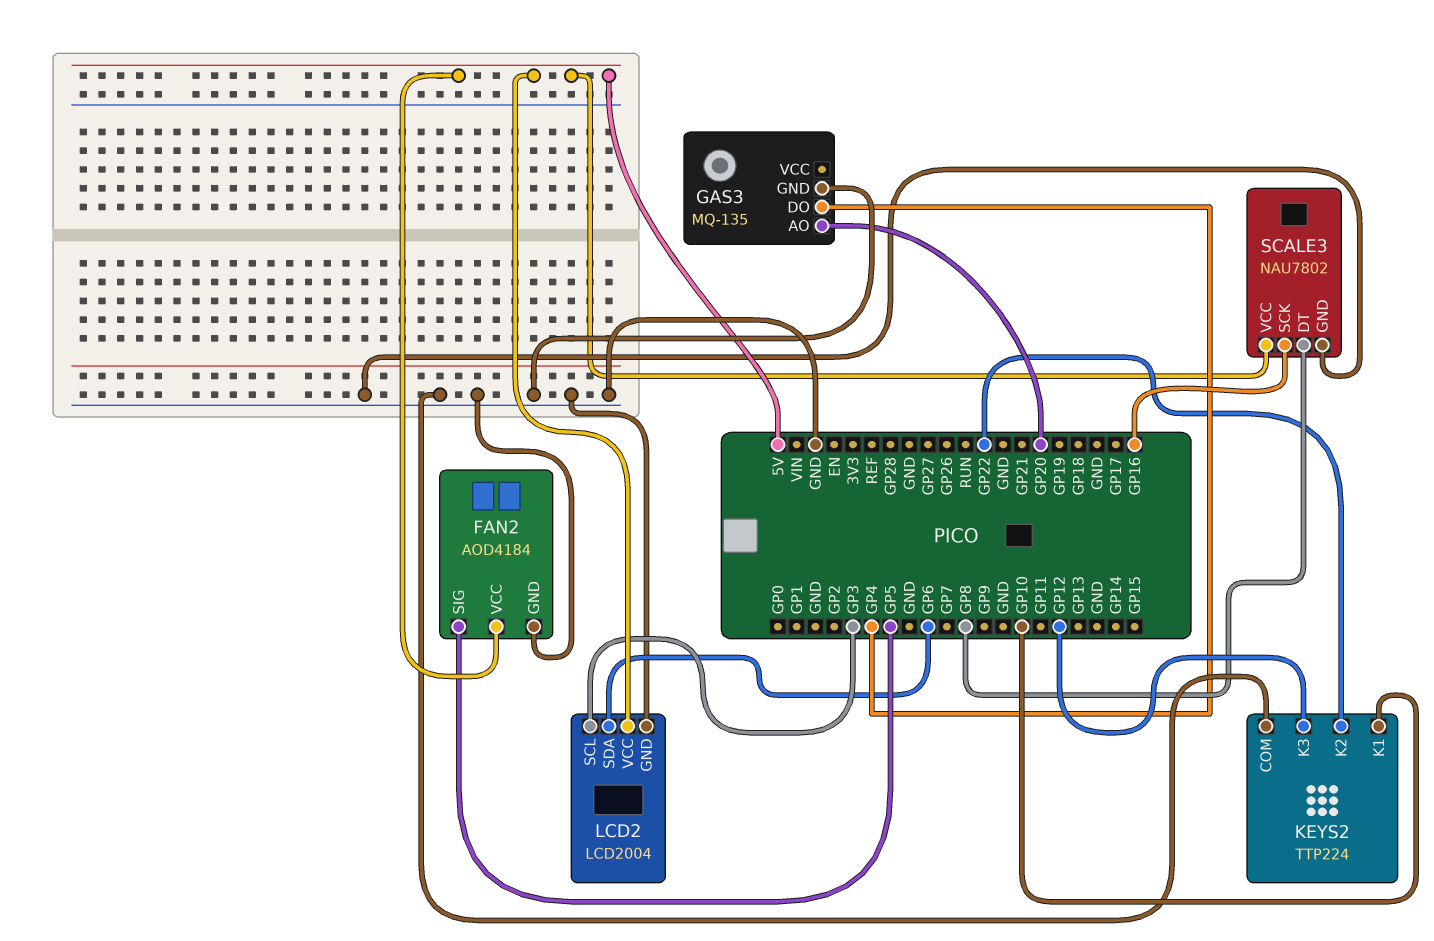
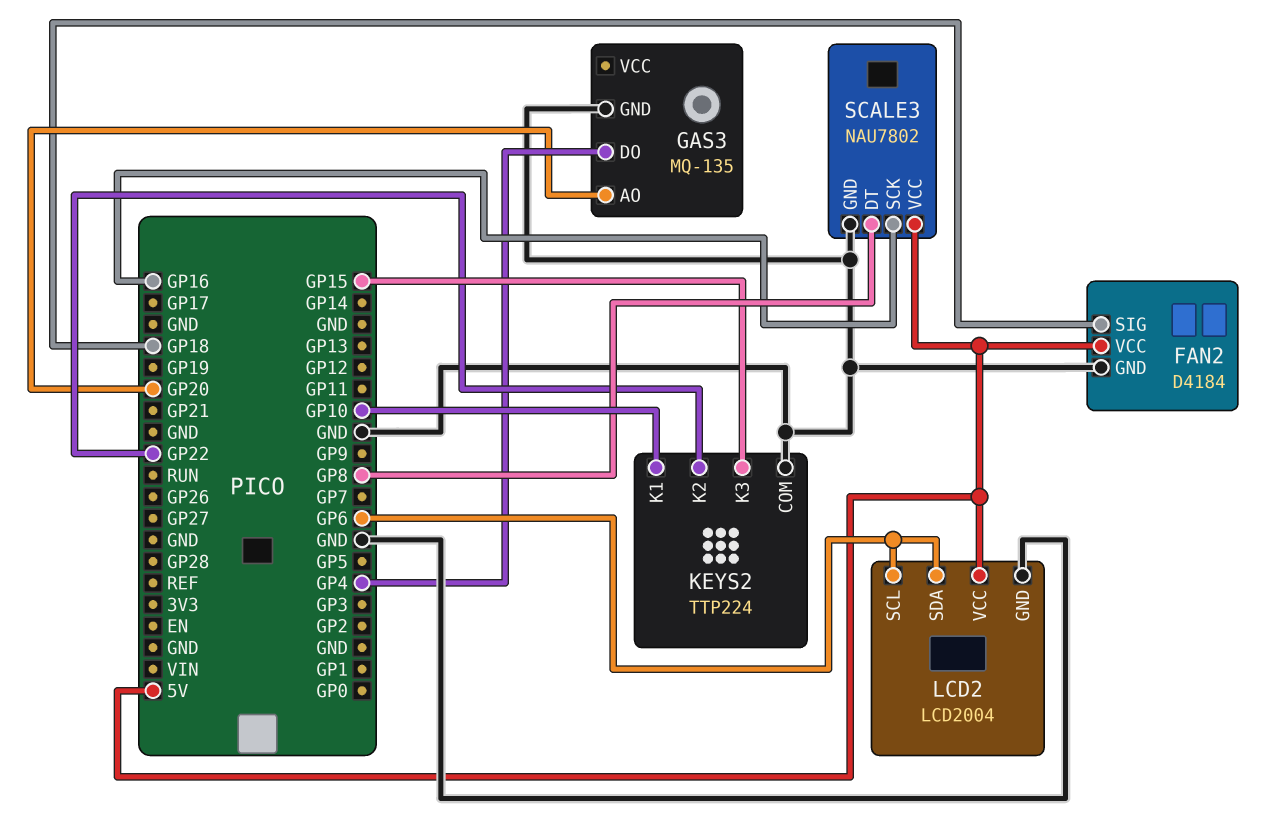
FAN2: AOD4184 -> D4184
FAN2 pin SIG: GP5 -> GP18
KEYS2 pin K3: GP12 -> GP15
LCD2 pin SCL: GP3 -> GP6

